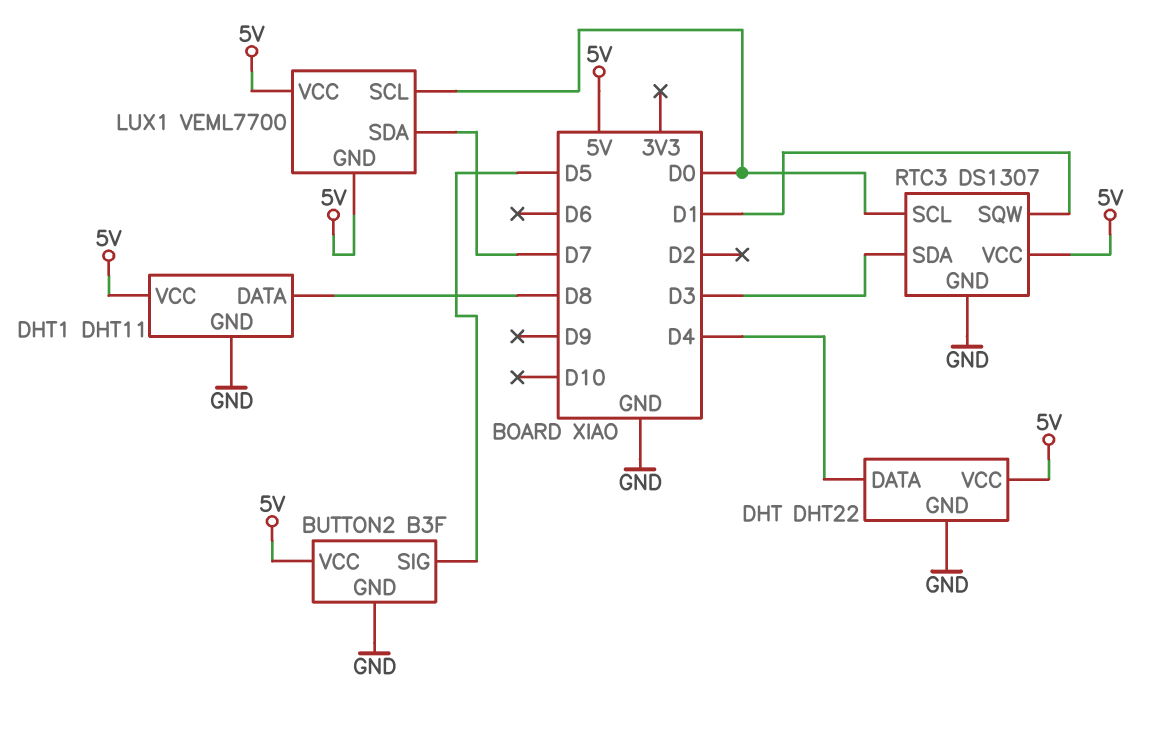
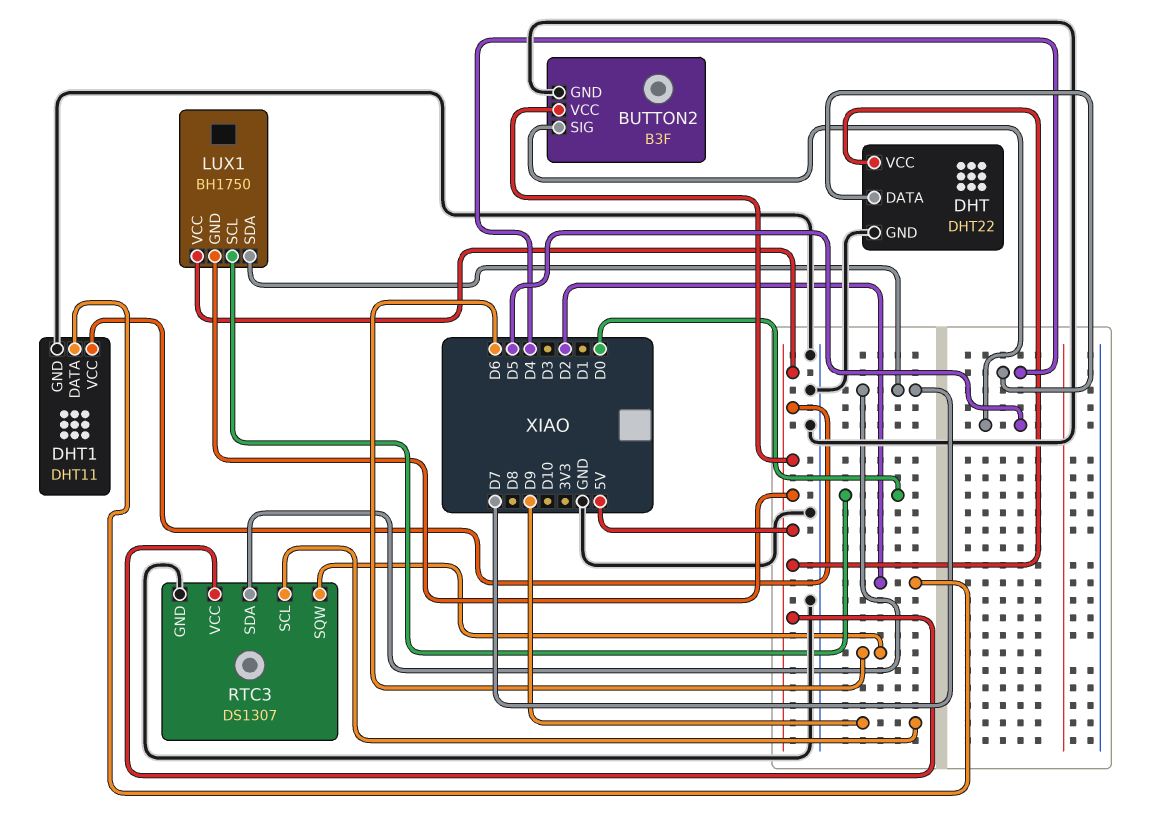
DHT1 pin DATA: D8 -> D2
LUX1: VEML7700 -> BH1750
RTC3 pin SCL: D0 -> D9
RTC3 pin SDA: D3 -> D7
RTC3 pin SQW: D1 -> D6

